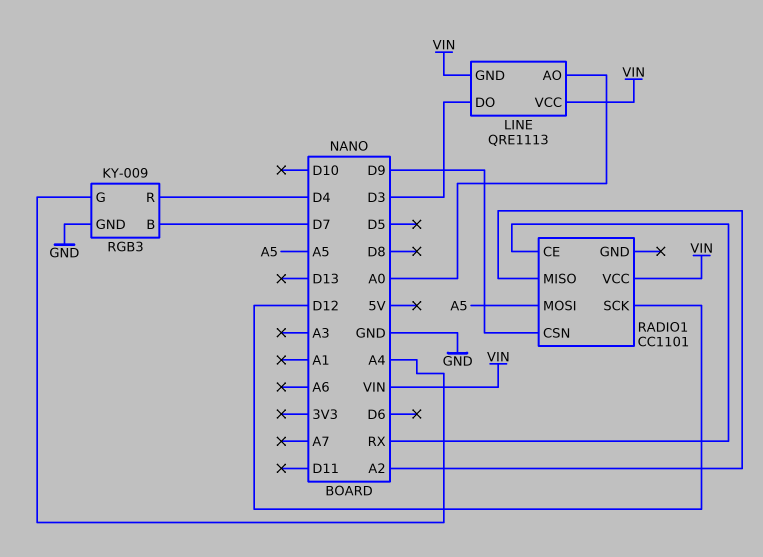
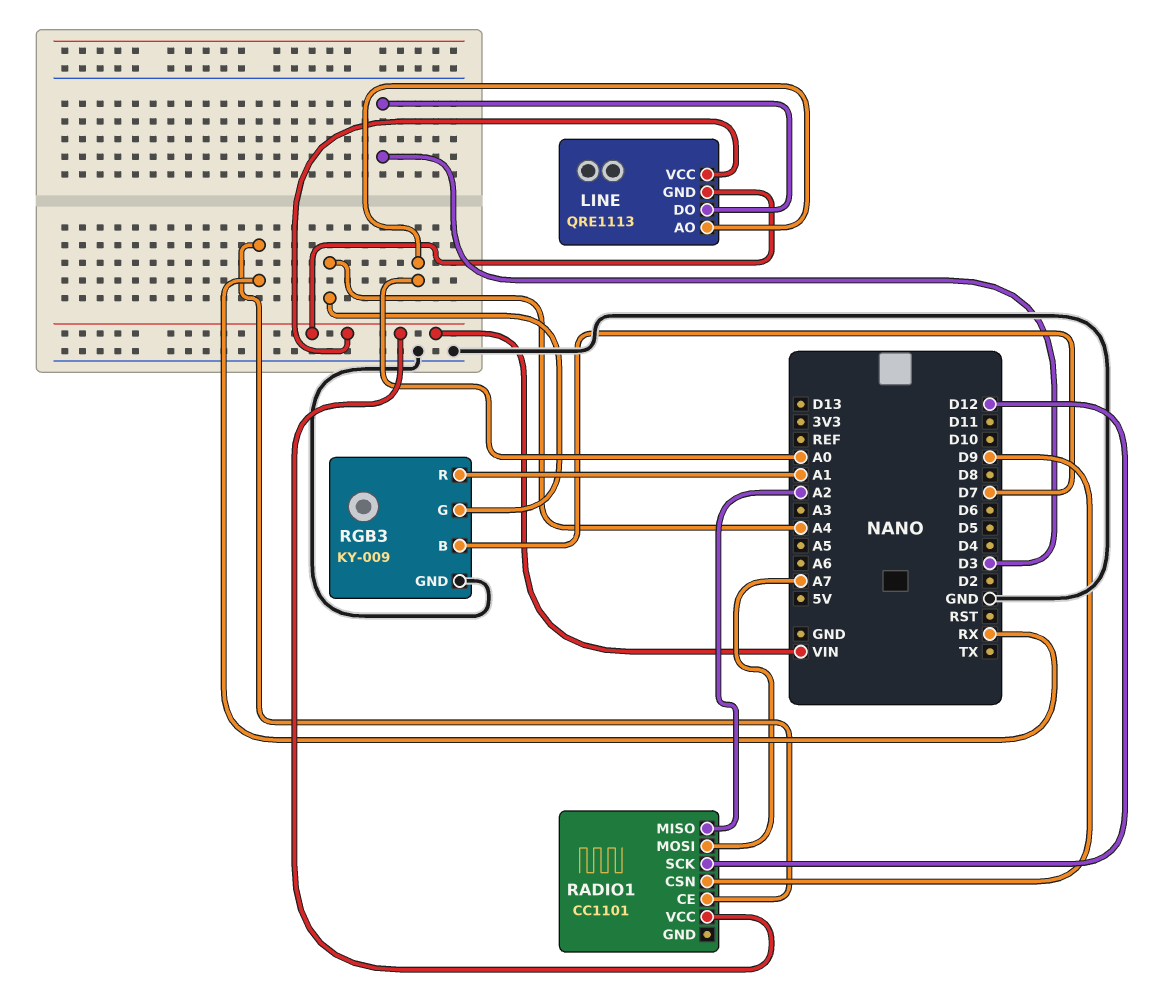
RADIO1 pin MOSI: A5 -> A7
RGB3 pin R: D4 -> A1

